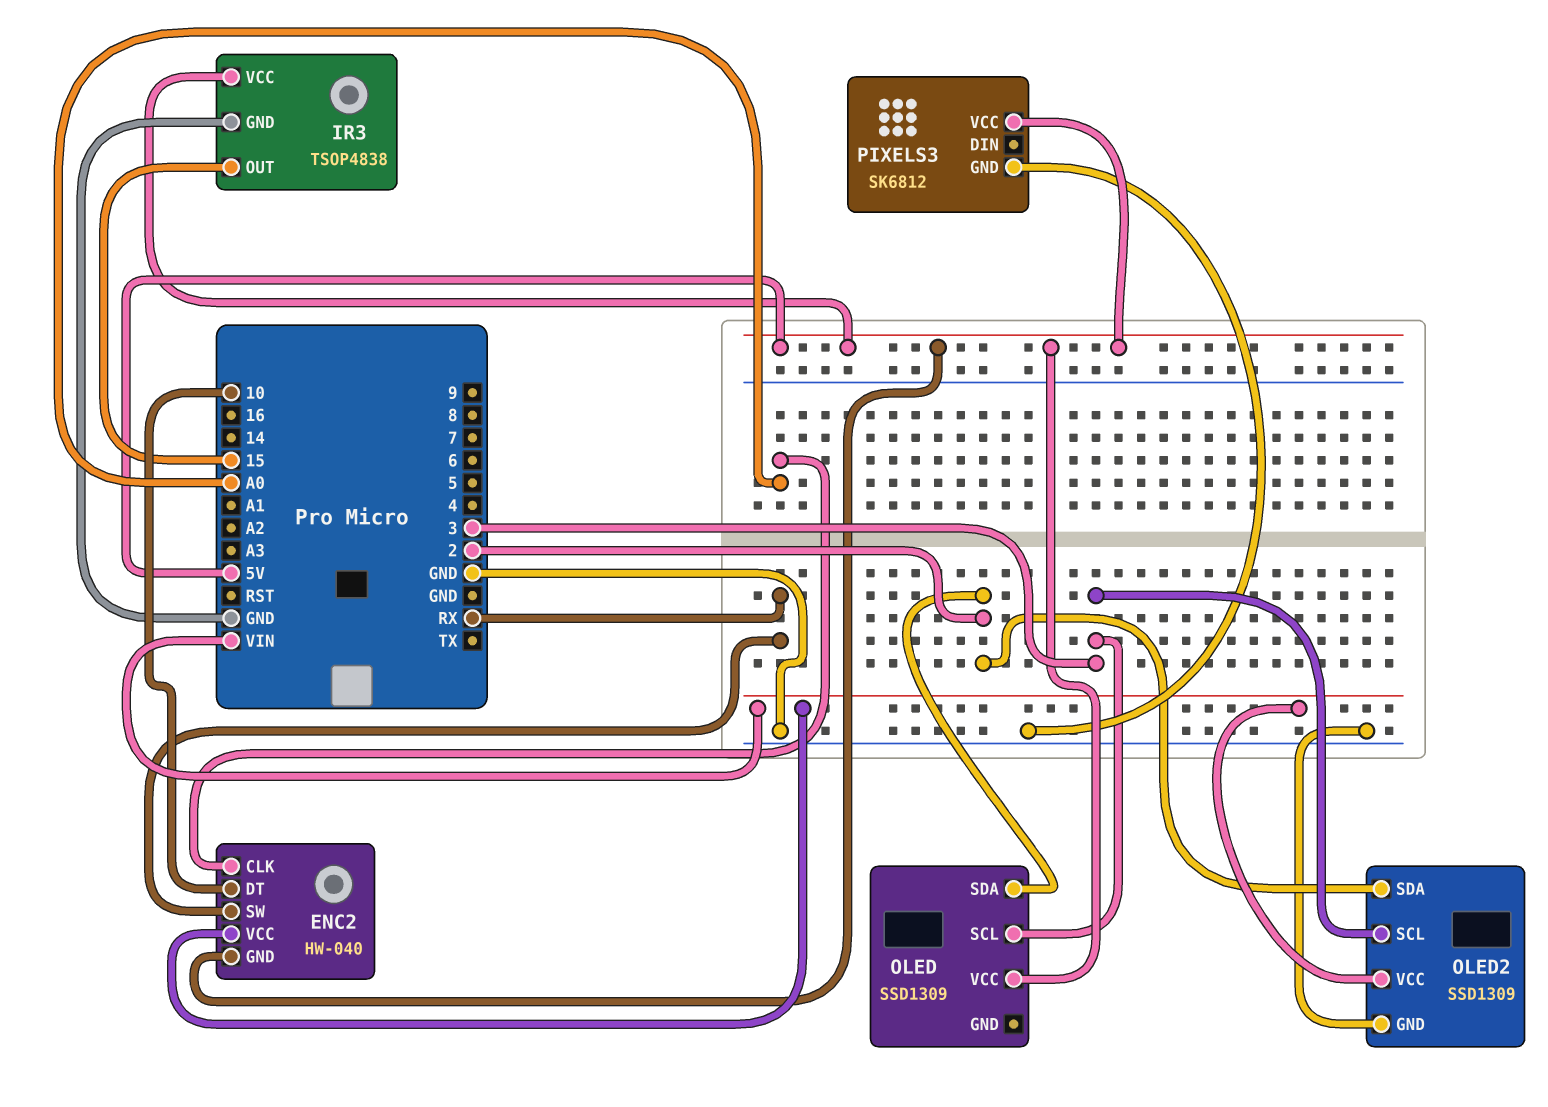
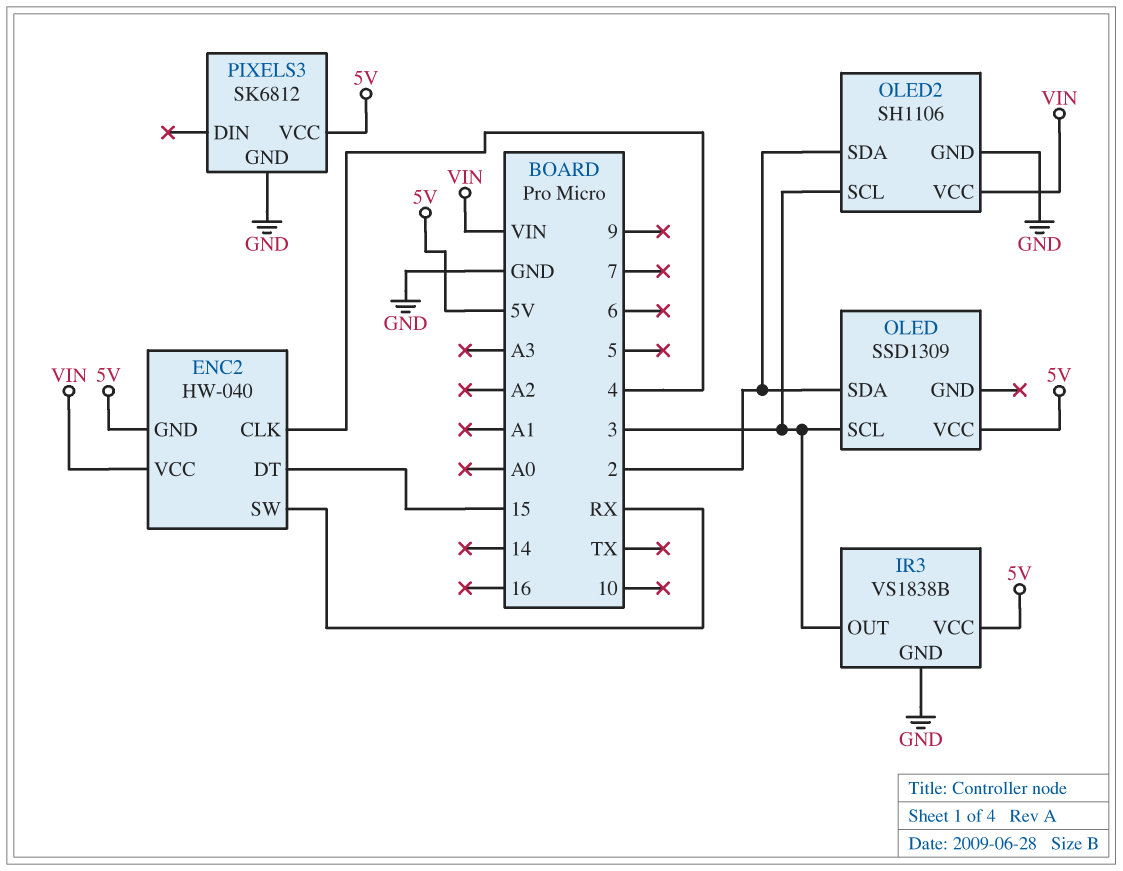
ENC2 pin CLK: A0 -> 4
ENC2 pin DT: 10 -> 15
IR3: TSOP4838 -> VS1838B
IR3 pin OUT: 15 -> 3
OLED2: SSD1309 -> SH1106

